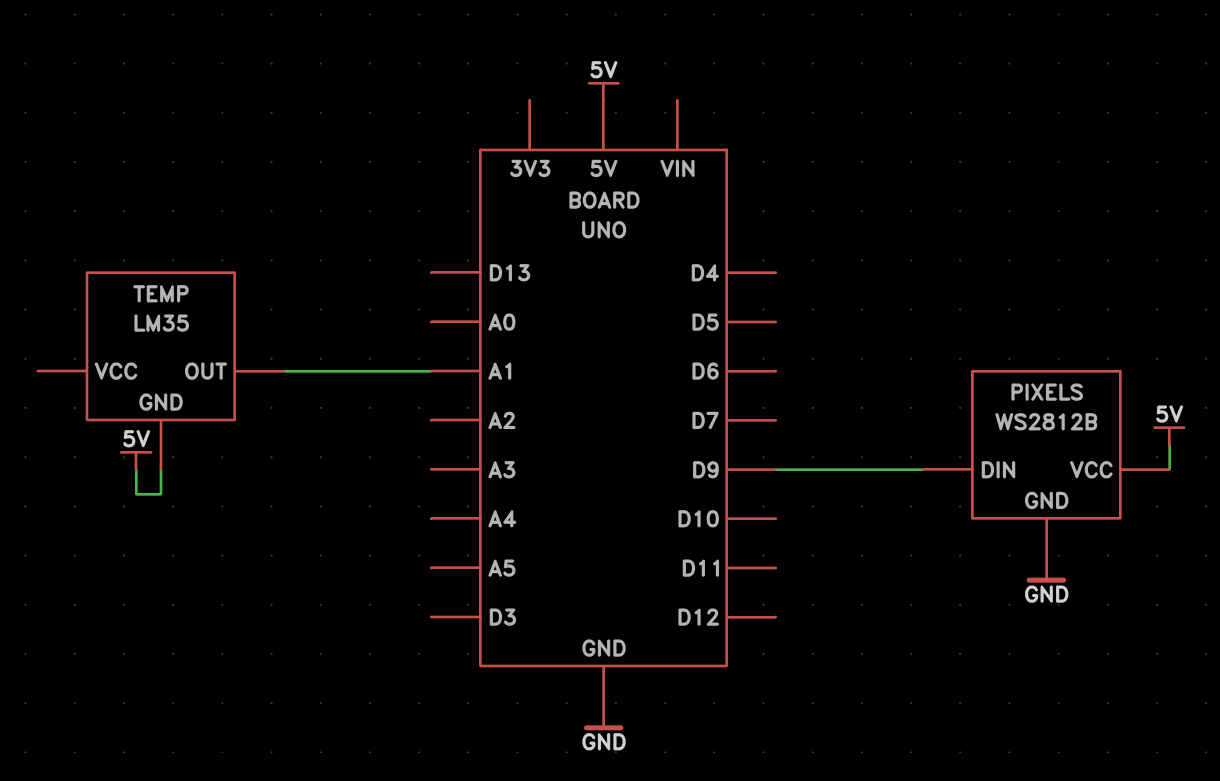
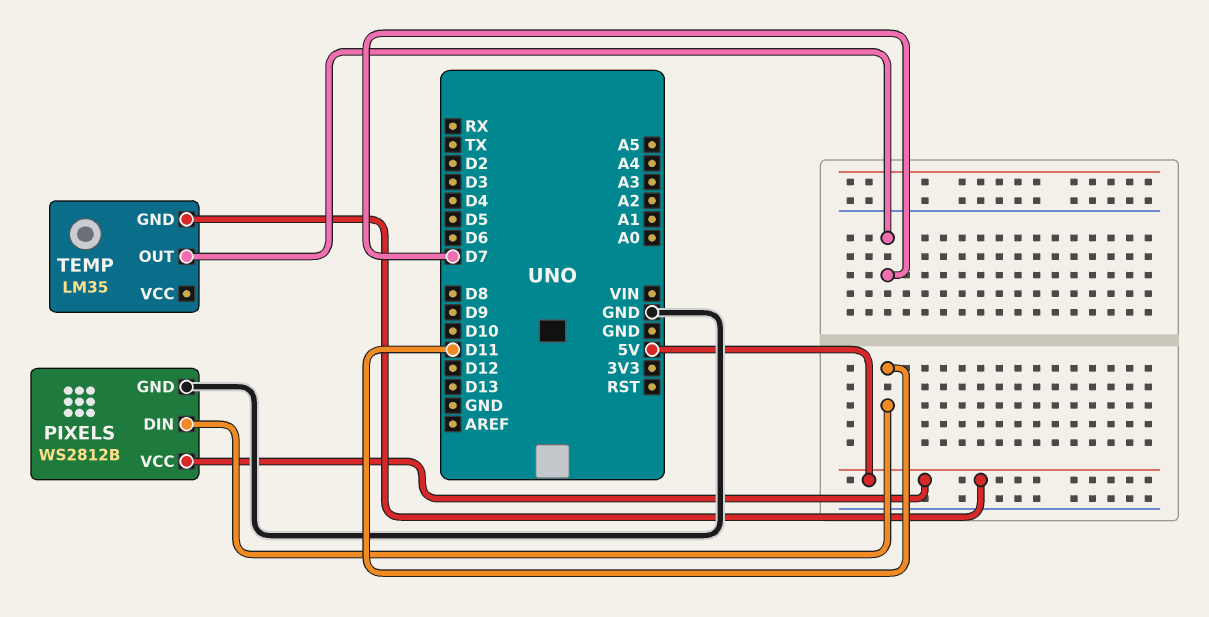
PIXELS pin DIN: D9 -> D11
TEMP pin OUT: A1 -> D7

